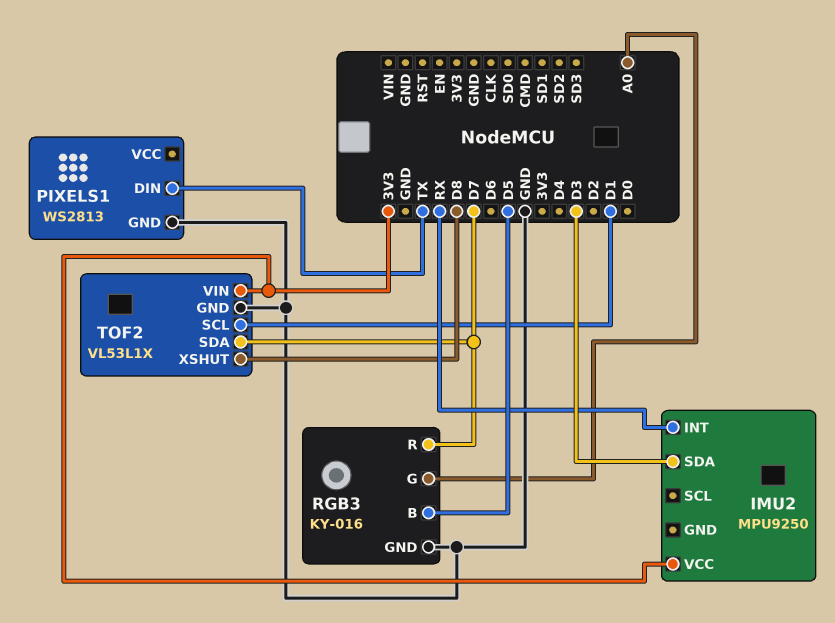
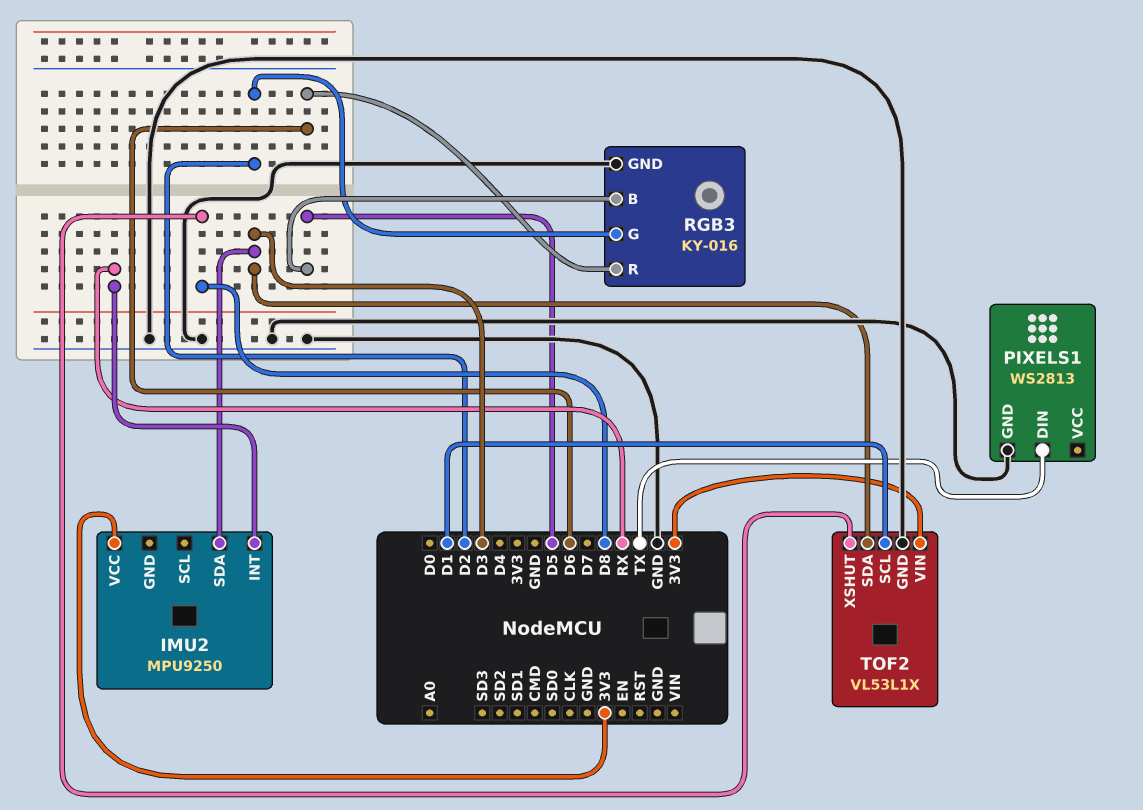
RGB3 pin G: A0 -> D2
RGB3 pin R: D7 -> D6
TOF2 pin SDA: D7 -> D3

